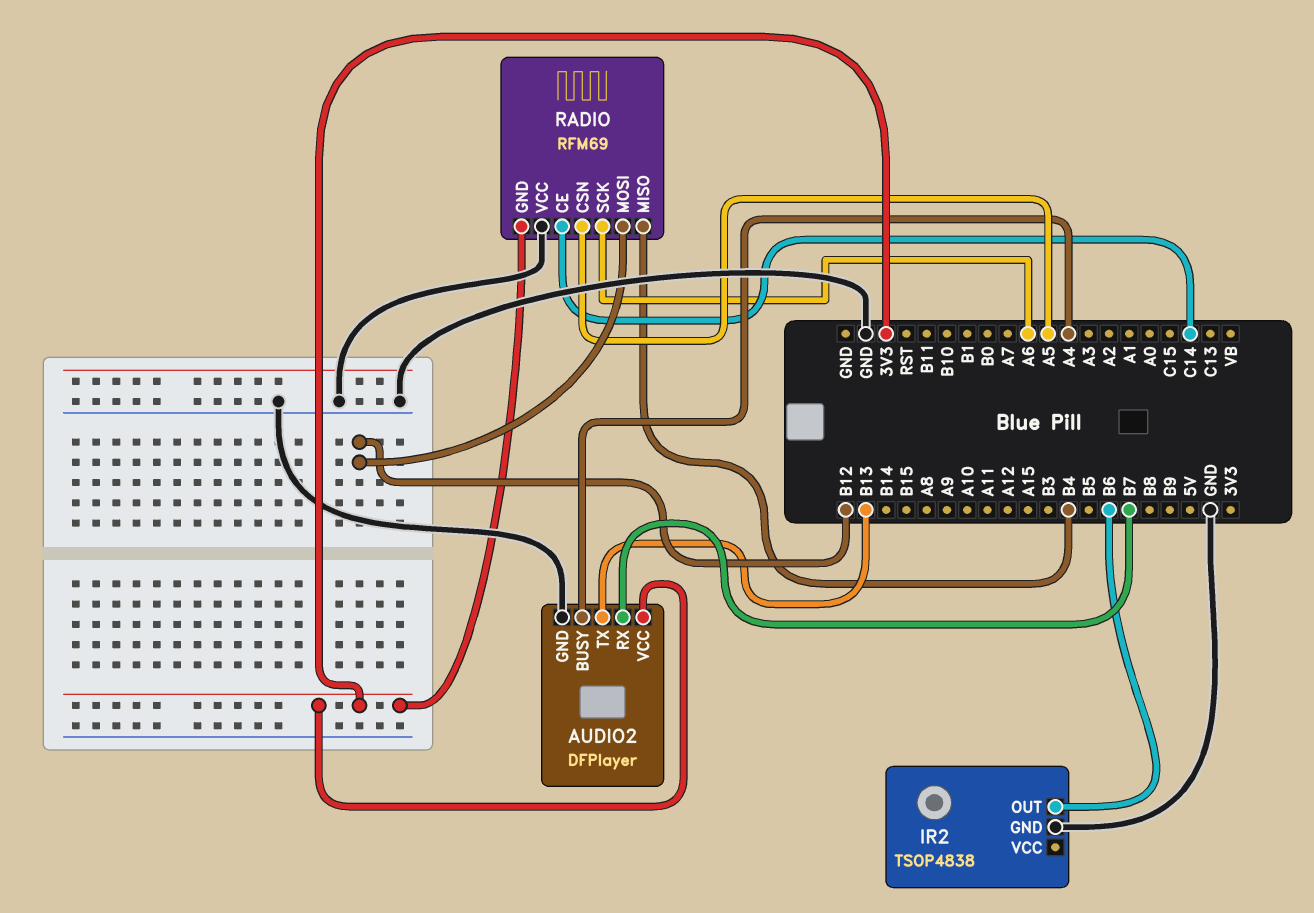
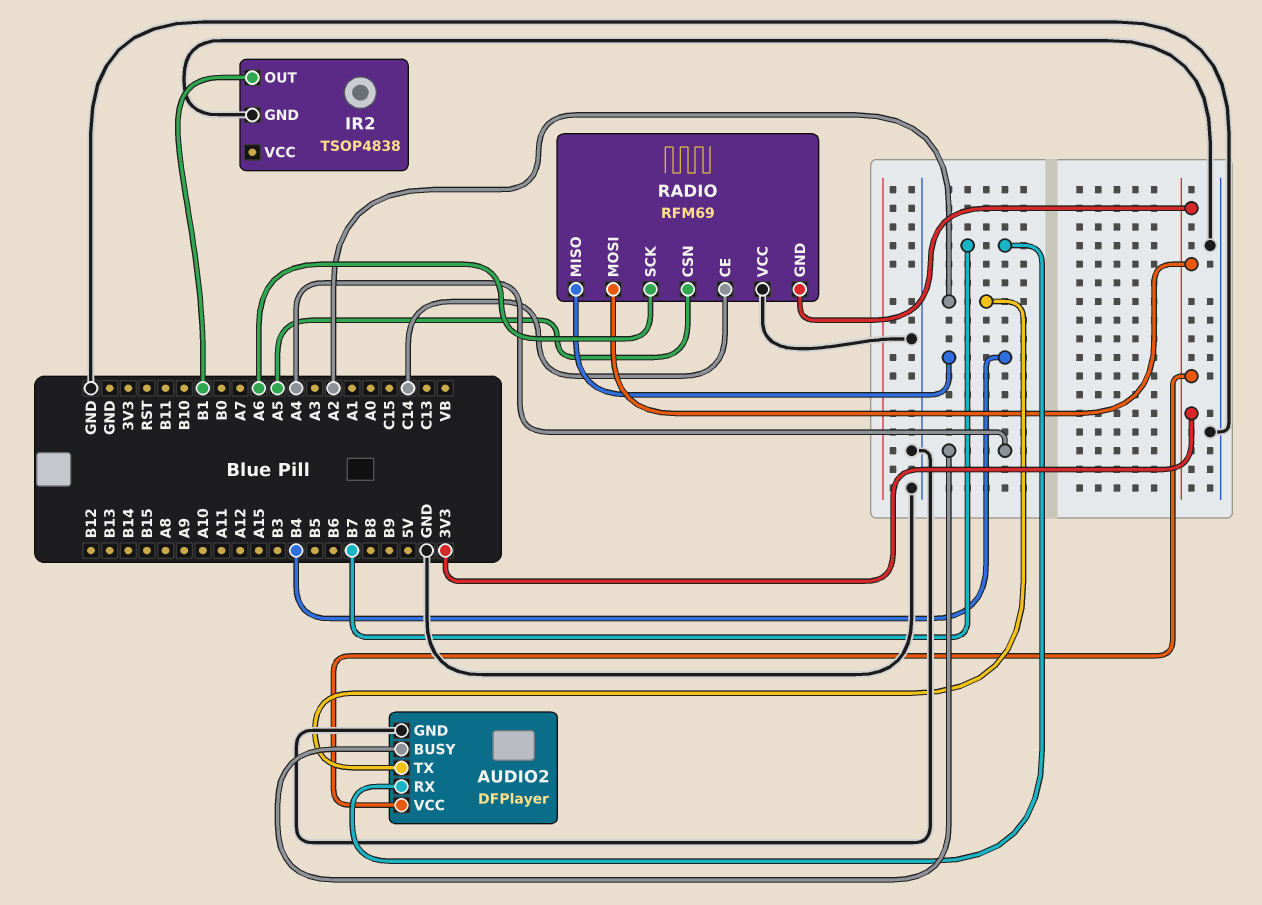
AUDIO2 pin TX: B13 -> A2
IR2 pin OUT: B6 -> B1
RADIO pin MOSI: B12 -> 3V3

